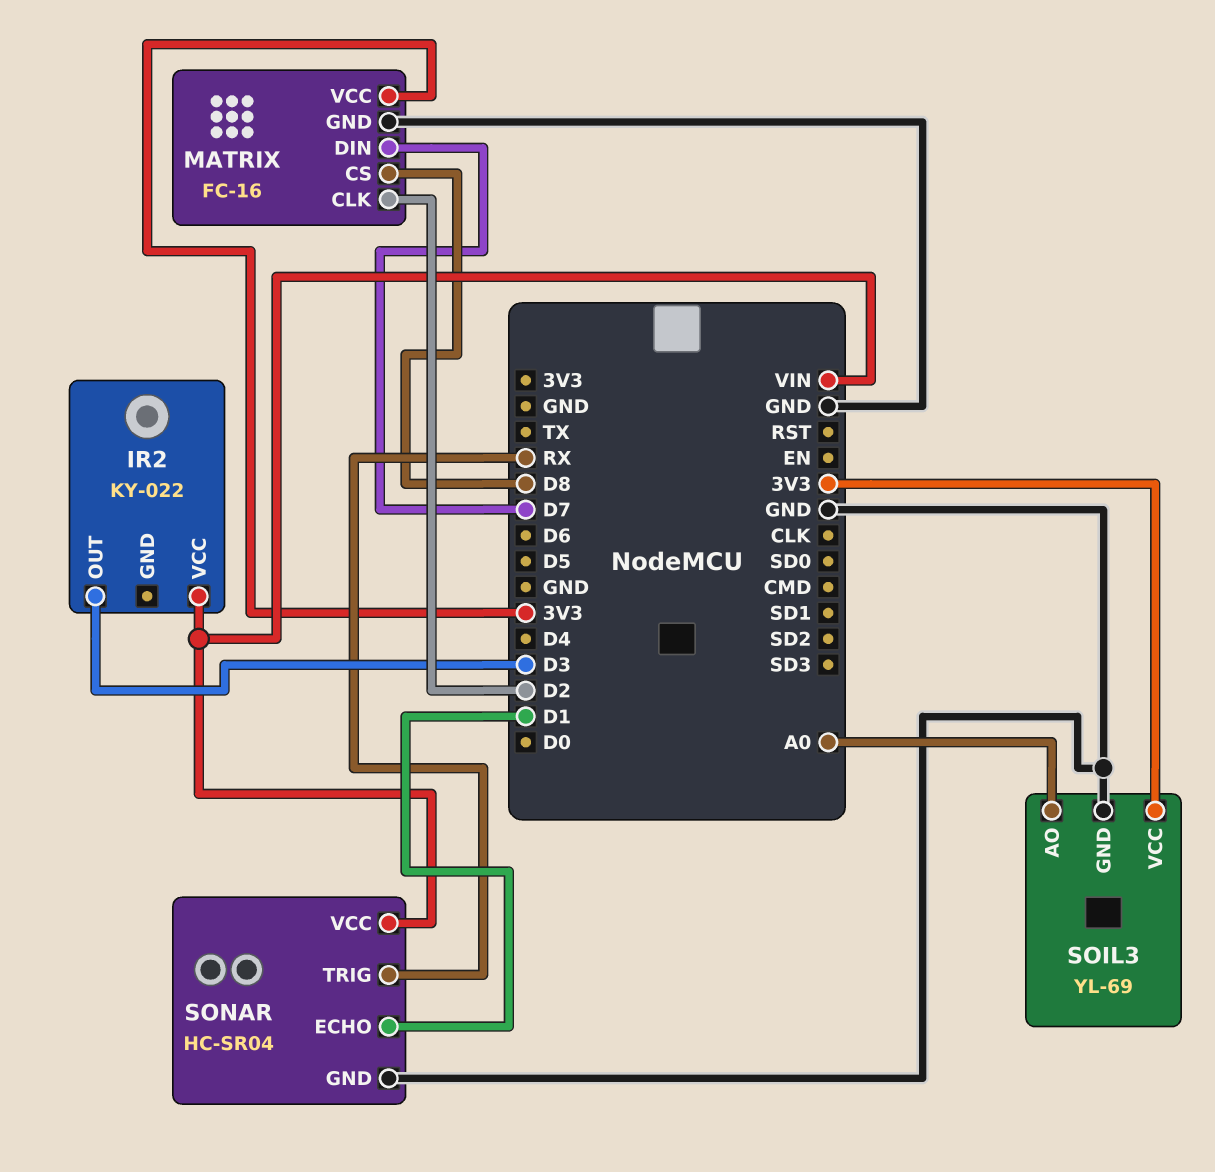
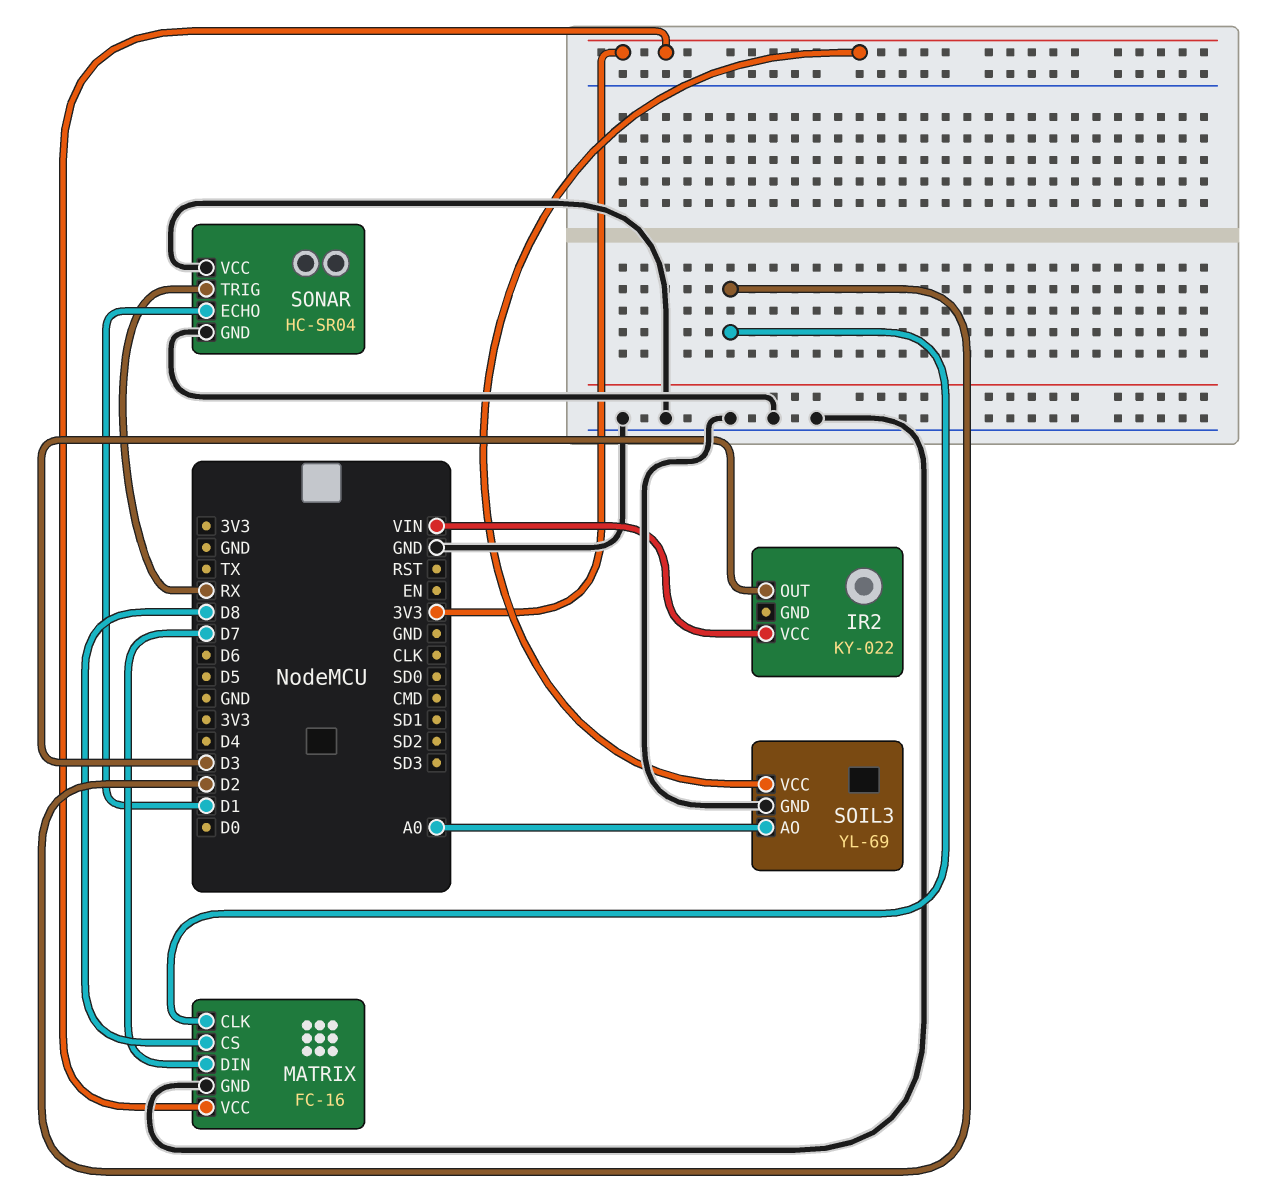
SONAR pin VCC: VIN -> GND

